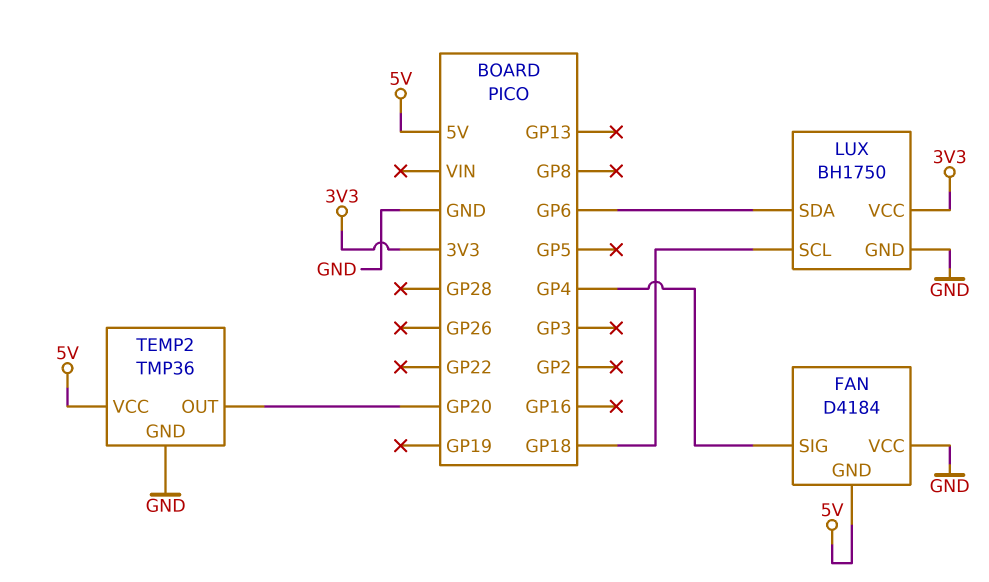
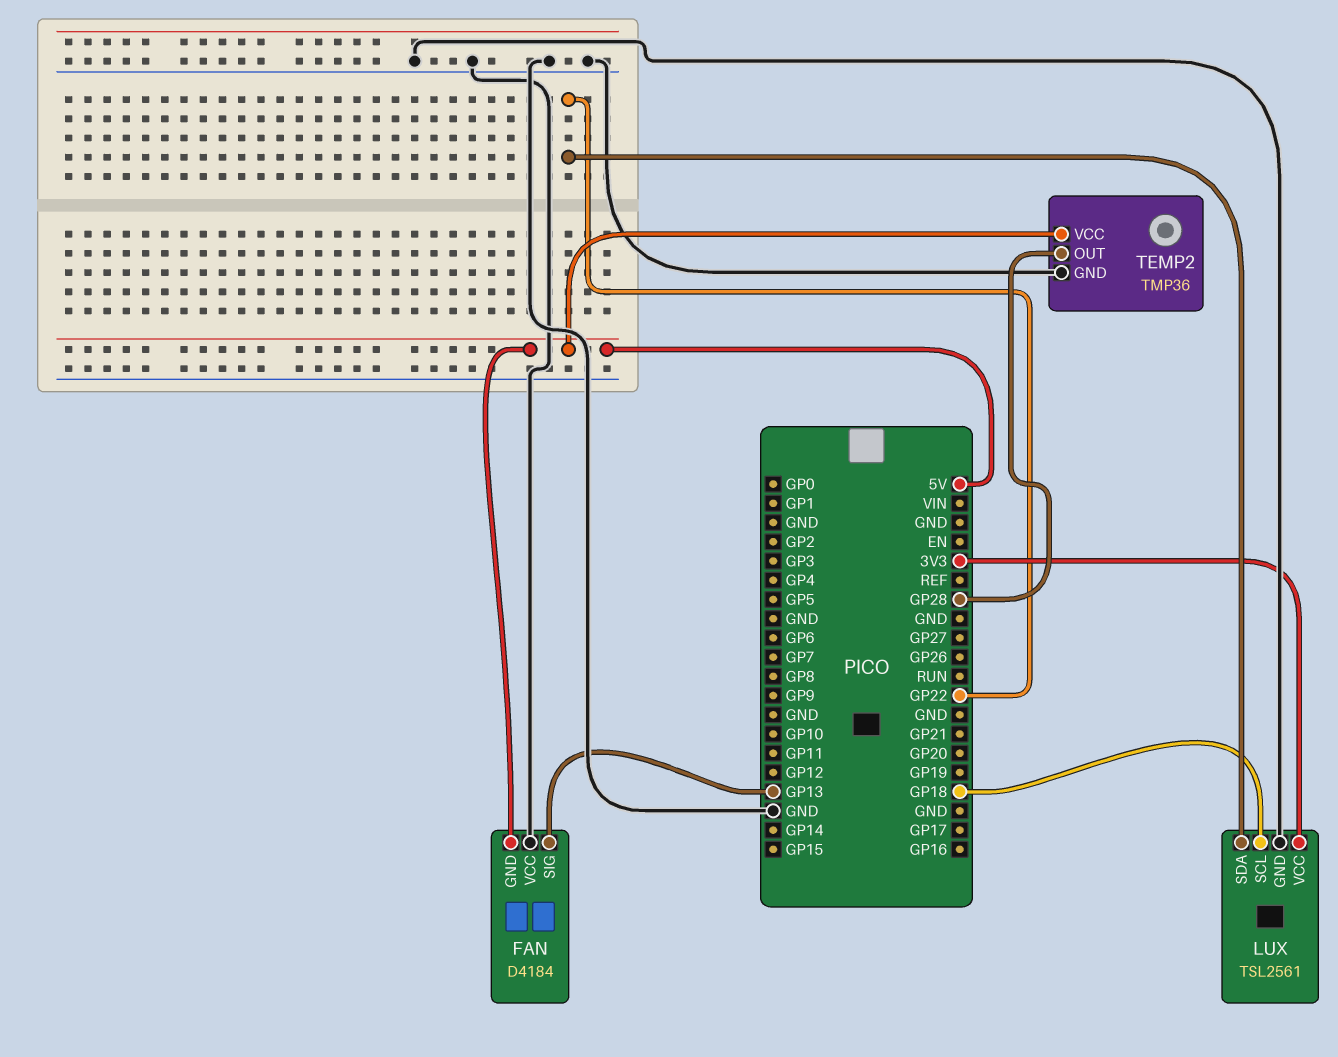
FAN pin SIG: GP4 -> GP13
LUX: BH1750 -> TSL2561
LUX pin SDA: GP6 -> GP22
TEMP2 pin OUT: GP20 -> GP28

